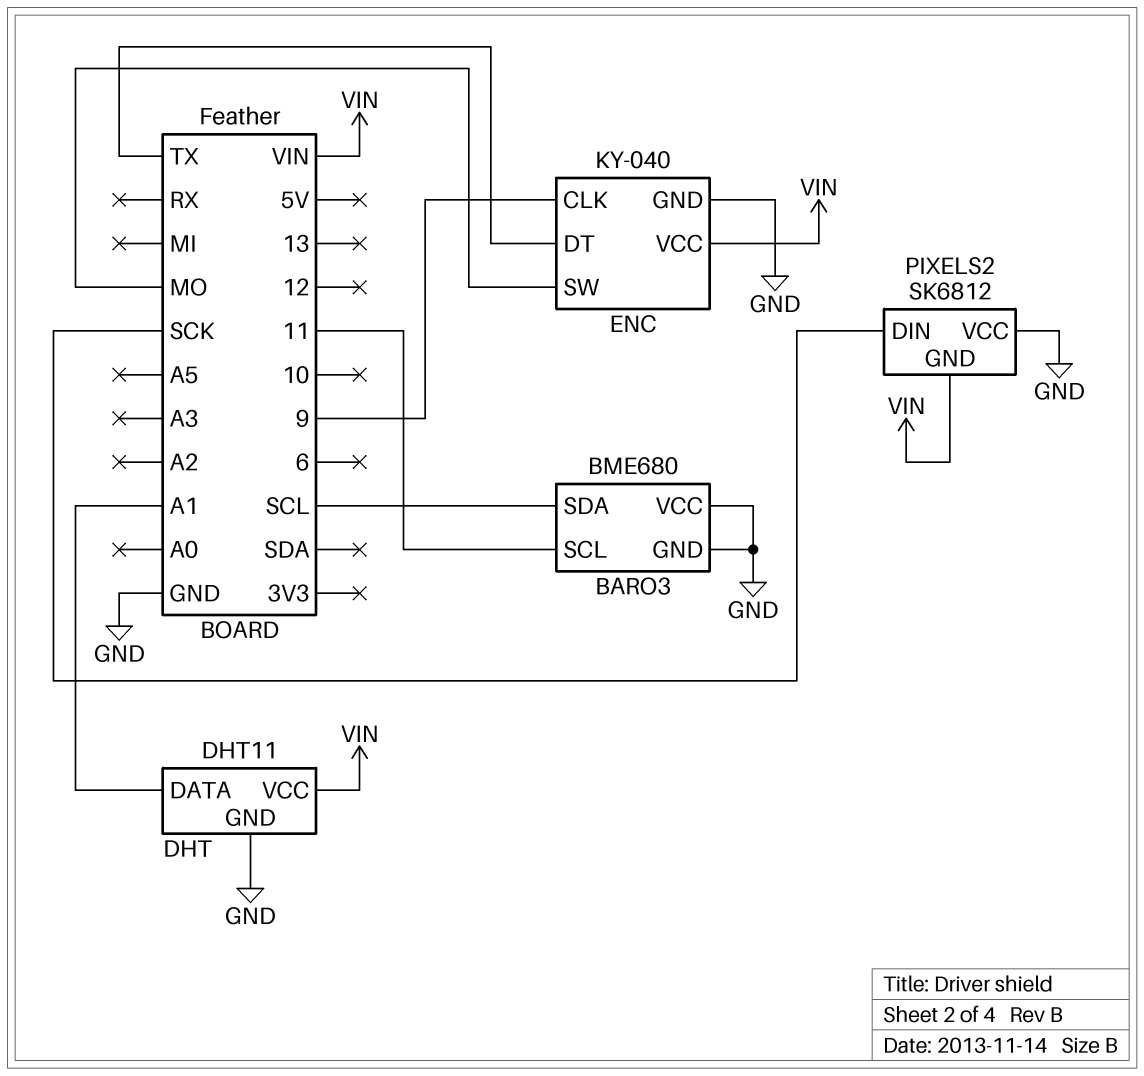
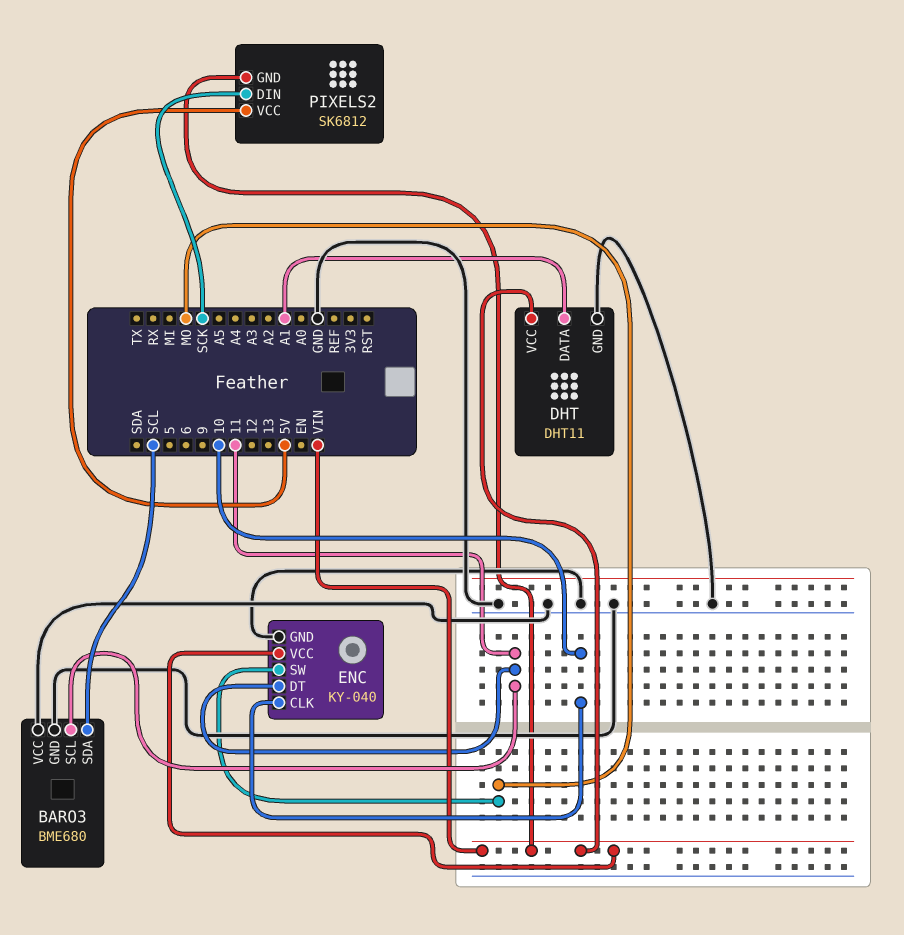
ENC pin CLK: 9 -> 10
ENC pin DT: TX -> 11
PIXELS2 pin VCC: GND -> 5V

